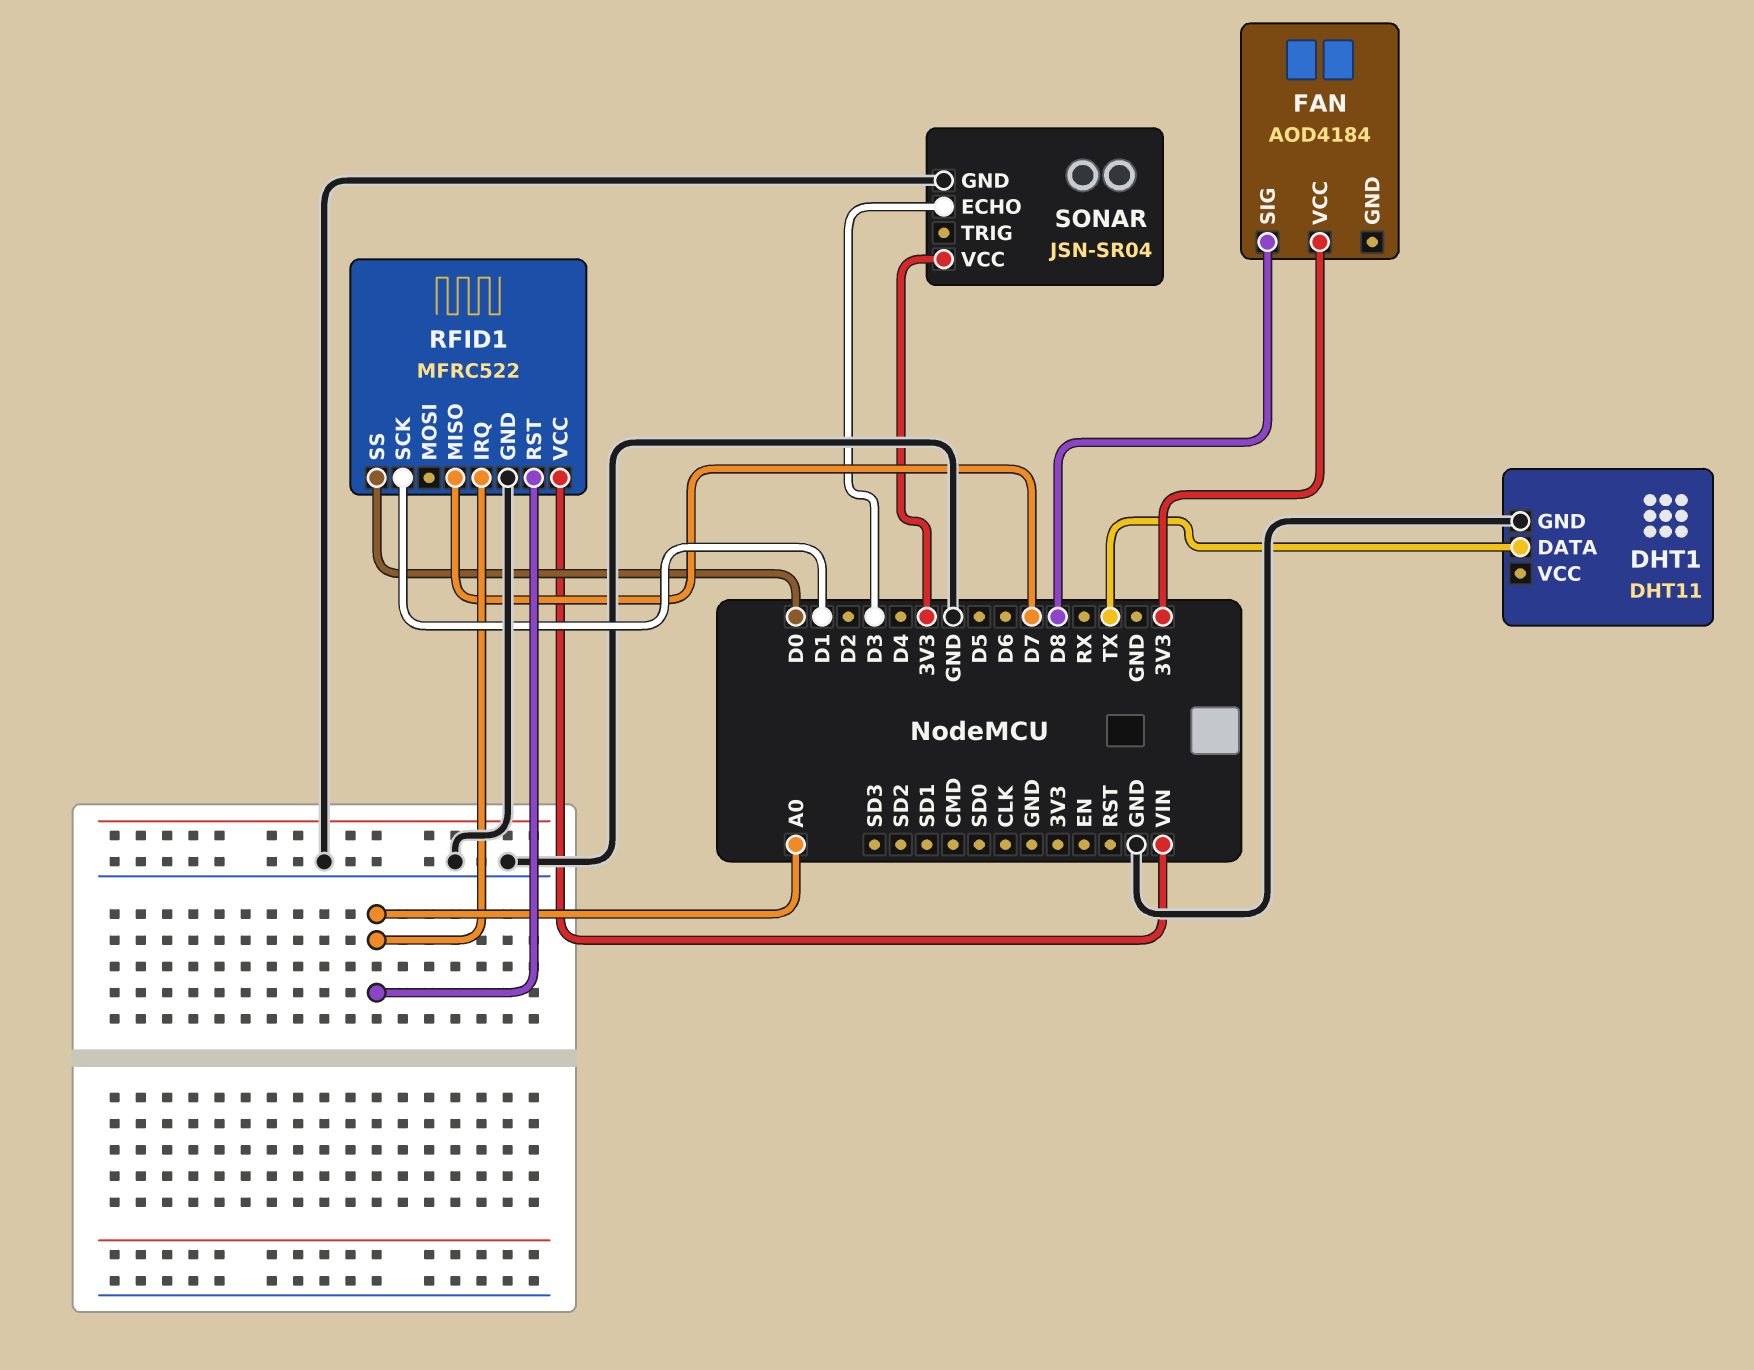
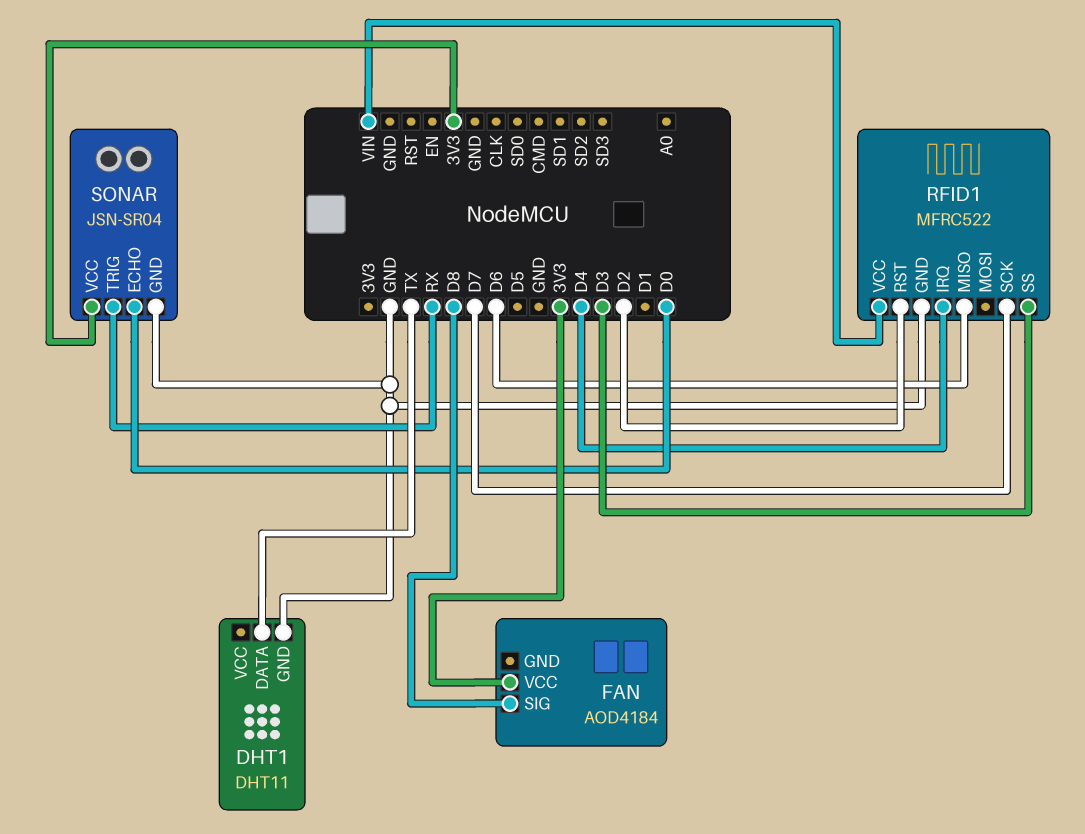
RFID1 pin IRQ: A0 -> D4
RFID1 pin MISO: D7 -> D6
RFID1 pin RST: A0 -> D2
RFID1 pin SCK: D1 -> D7
RFID1 pin SS: D0 -> D3
SONAR pin ECHO: D3 -> D0
SONAR pin TRIG: none -> RX

